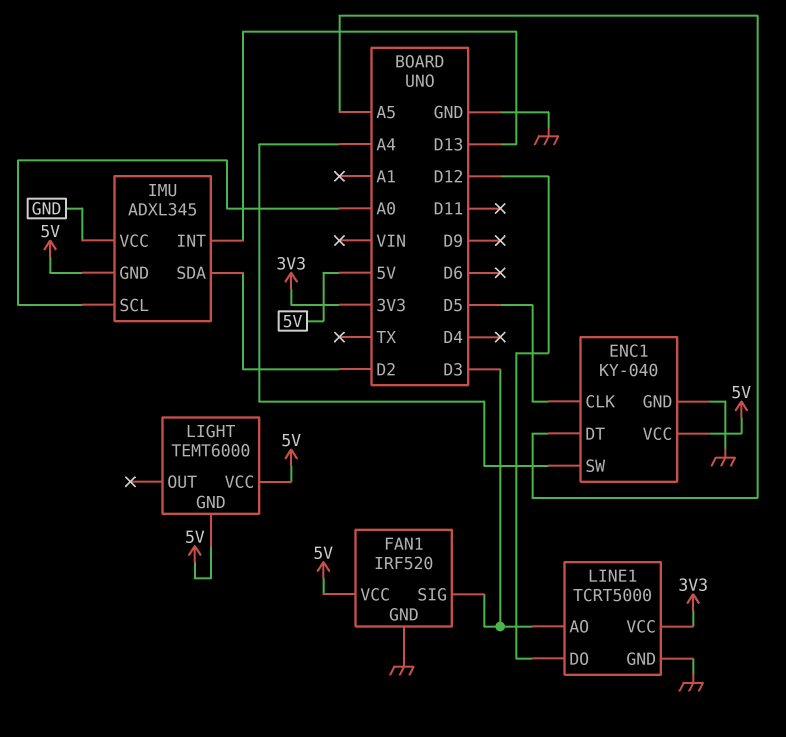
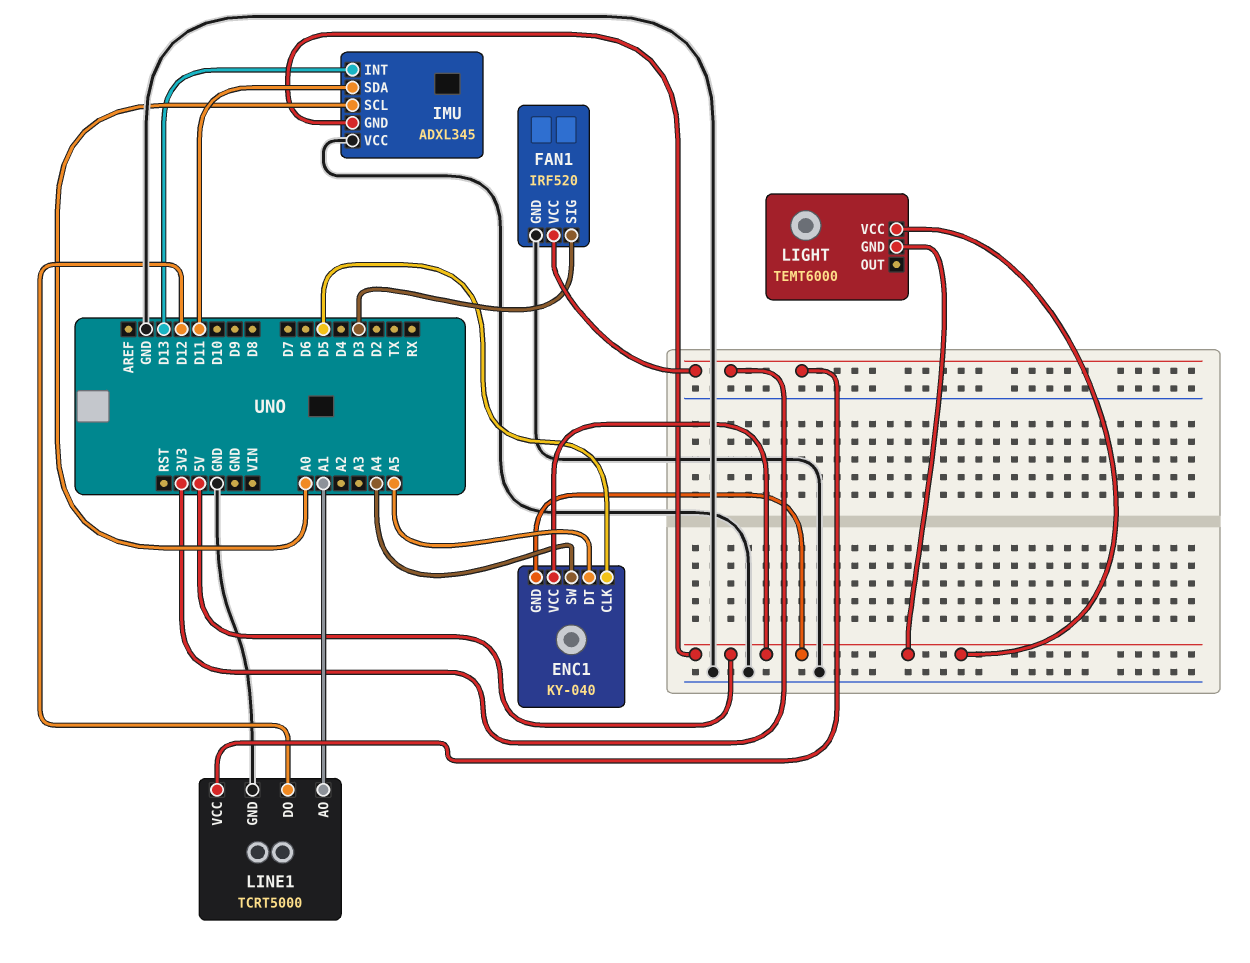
ENC1 pin GND: GND -> 5V
FAN1 pin VCC: 5V -> 3V3
IMU pin SDA: D2 -> D11
LINE1 pin AO: D3 -> A1

